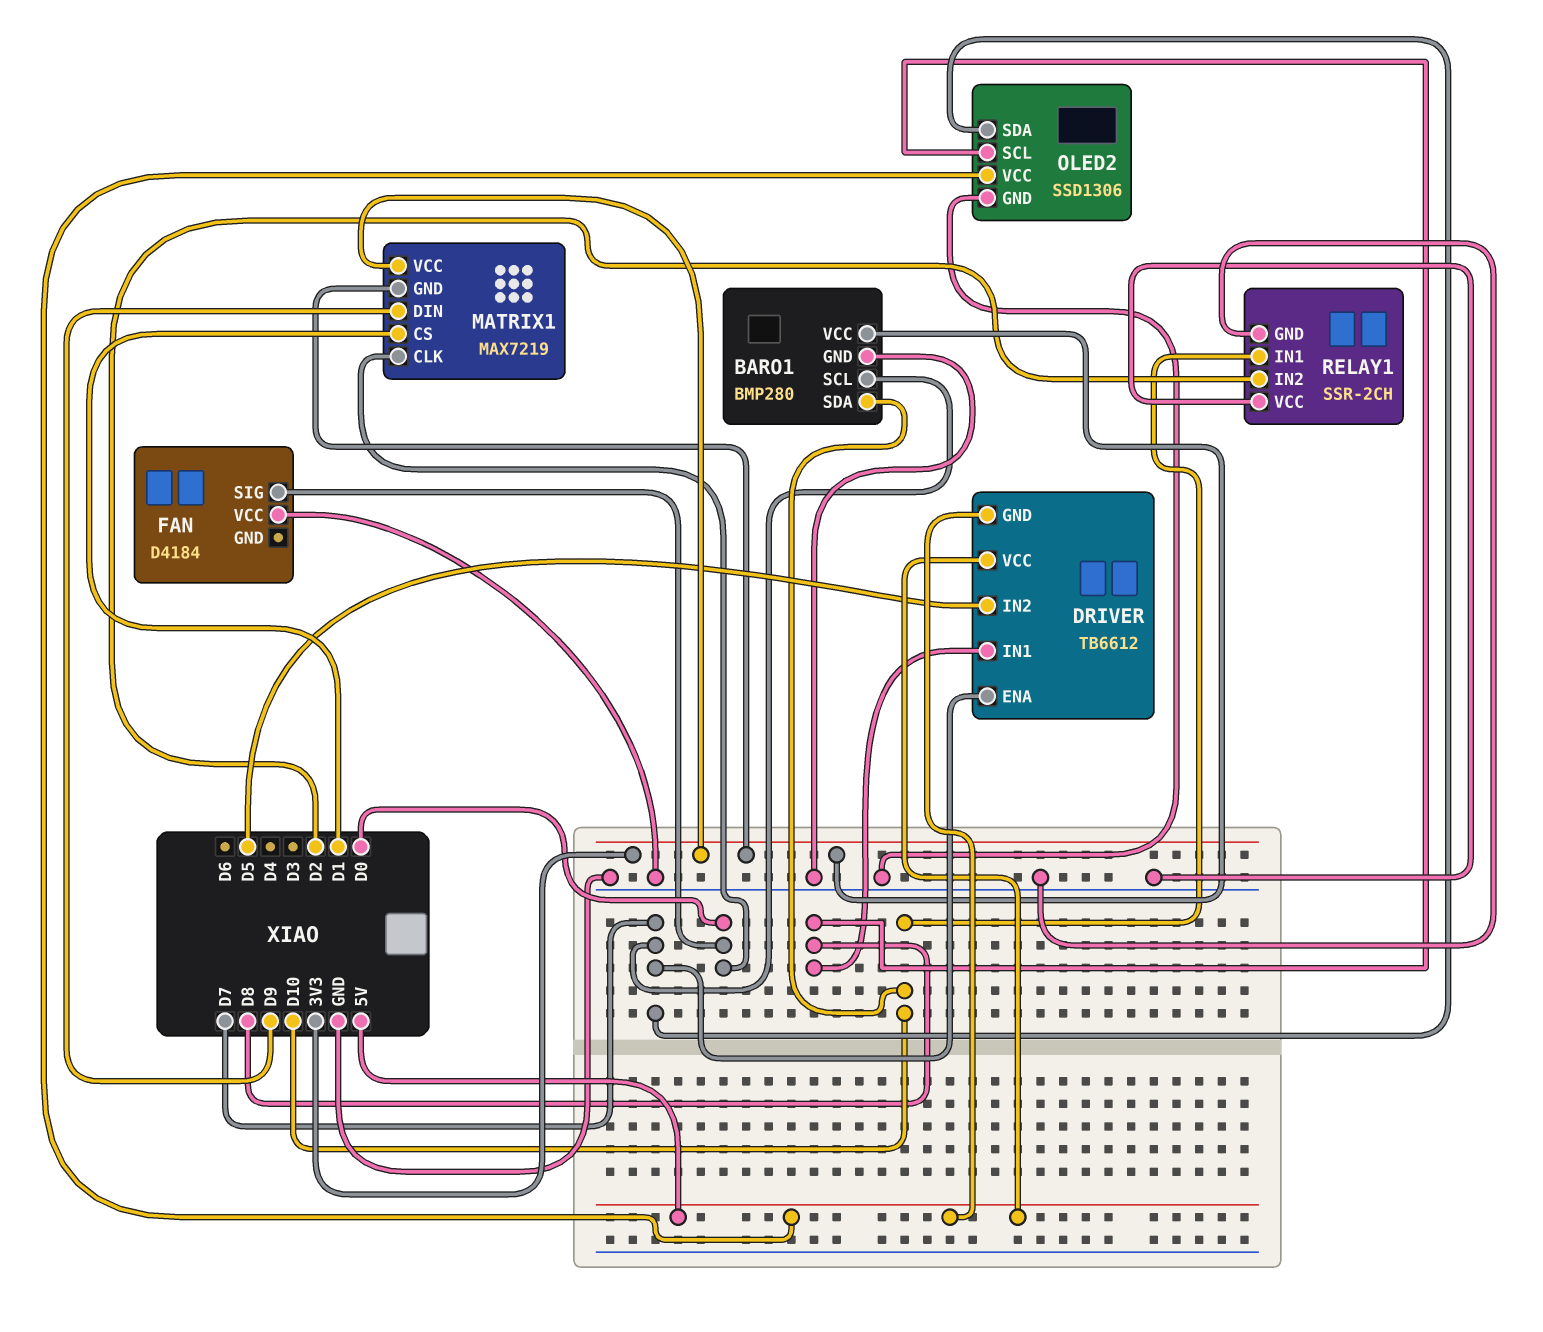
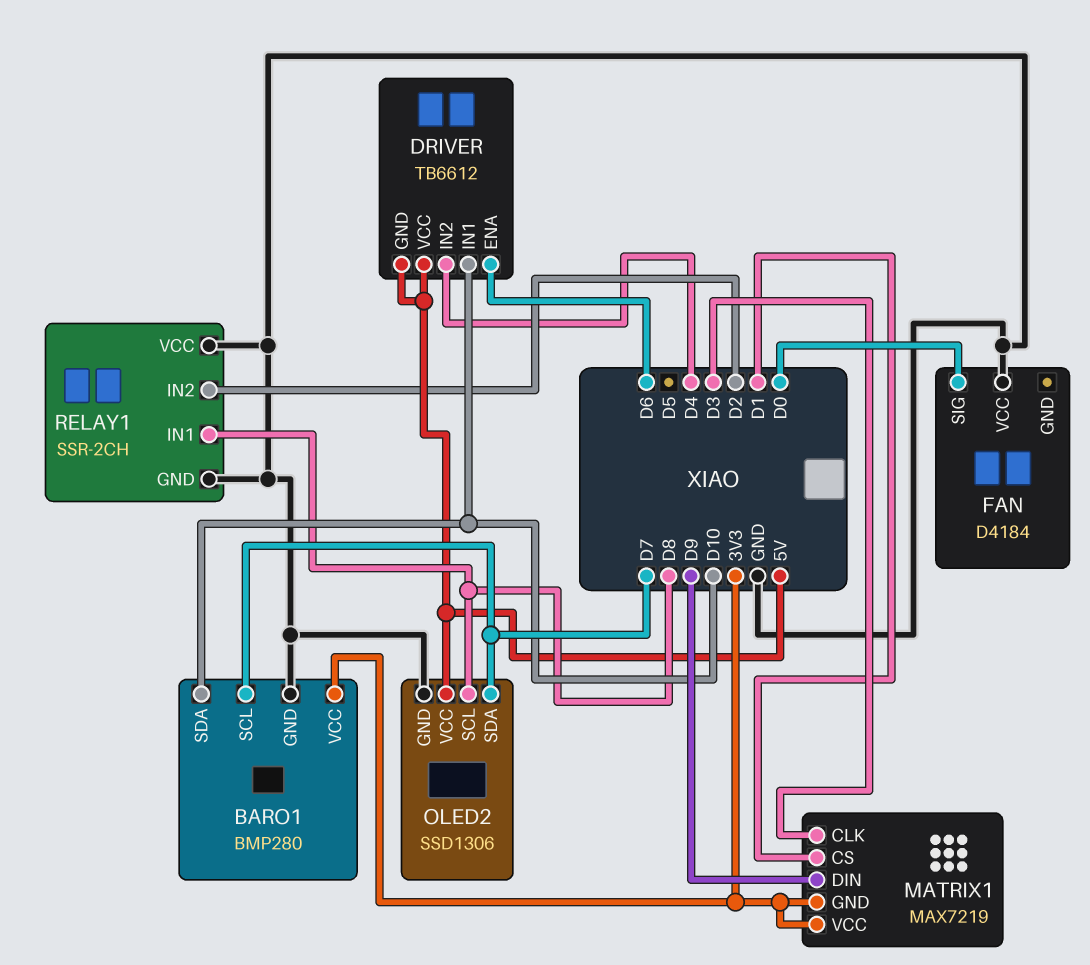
DRIVER pin ENA: D7 -> D6
DRIVER pin IN1: D8 -> D10
DRIVER pin IN2: D5 -> D4
MATRIX1 pin CLK: D0 -> D3
RELAY1 pin IN1: D10 -> D8

